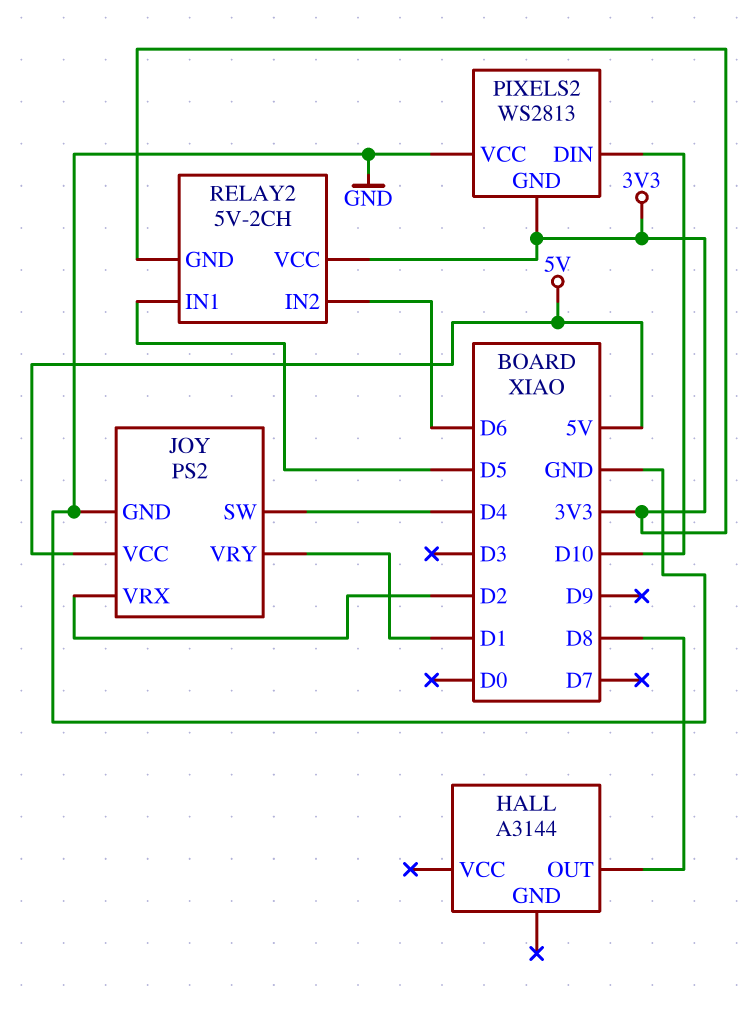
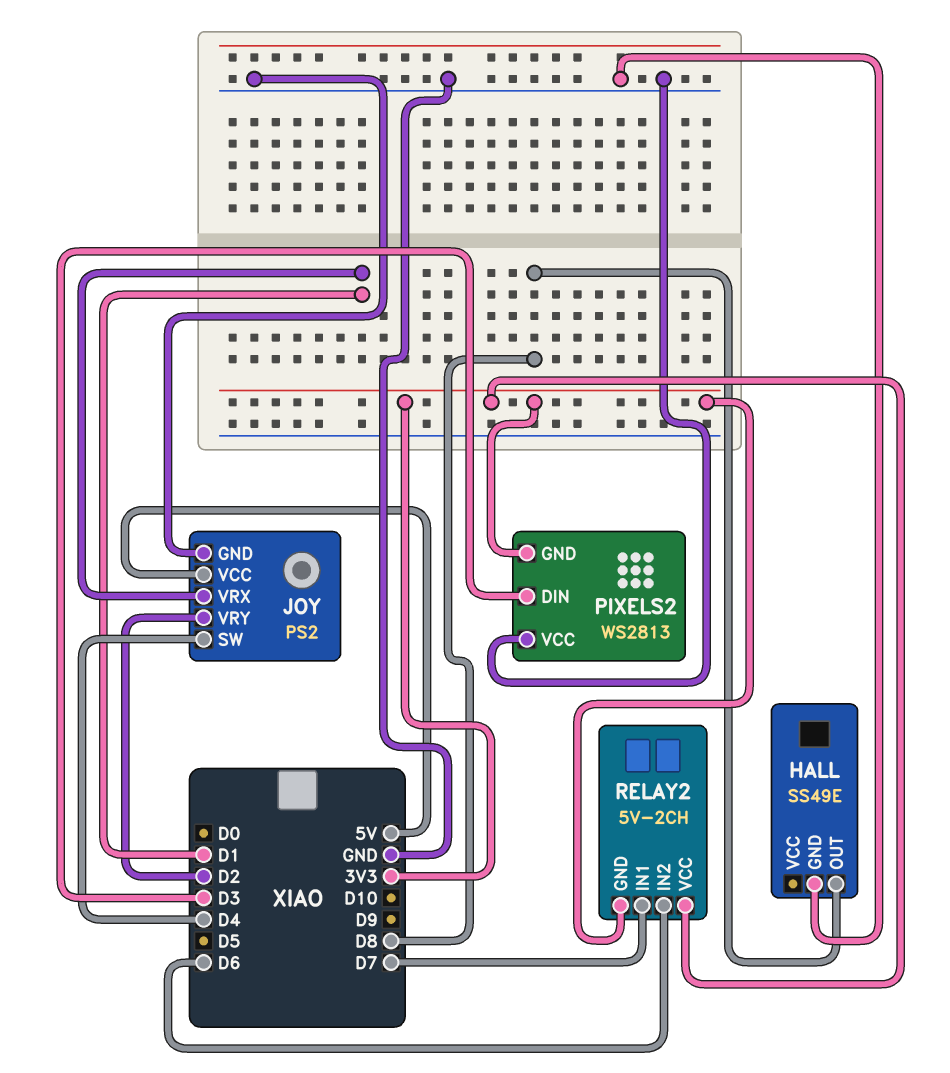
HALL: A3144 -> SS49E
HALL pin GND: none -> GND
JOY pin VRX: D2 -> D1
JOY pin VRY: D1 -> D2
PIXELS2 pin DIN: D10 -> D3
RELAY2 pin IN1: D5 -> D7

